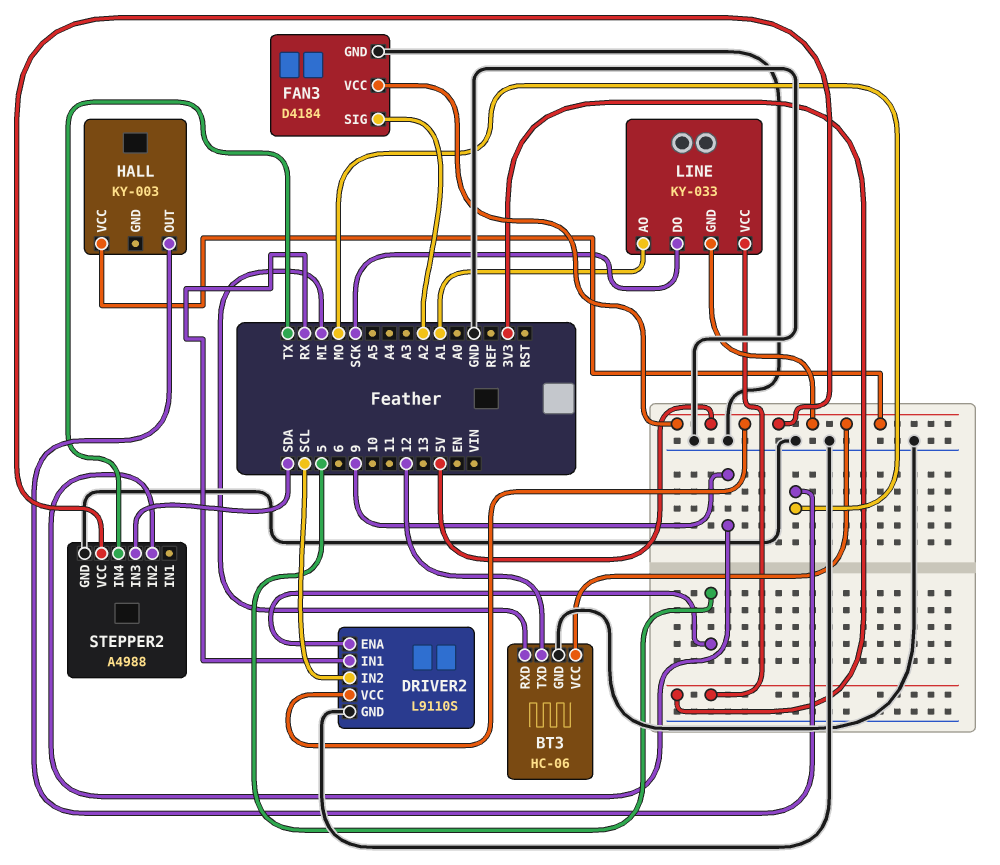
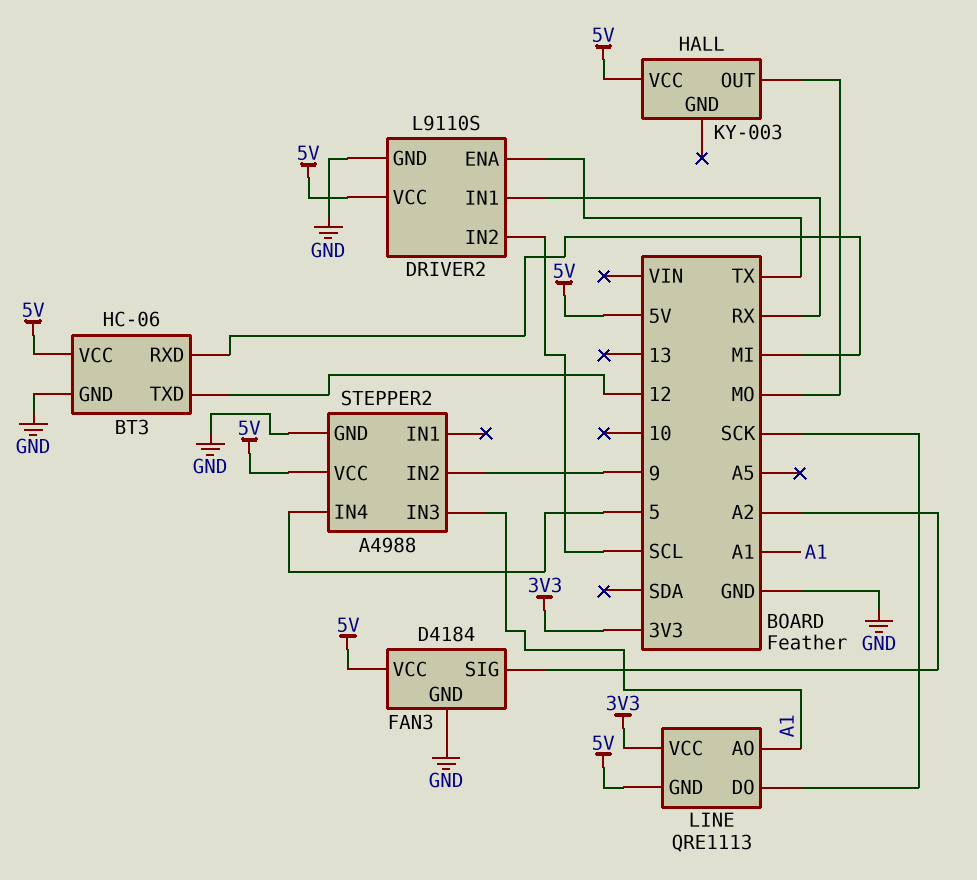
DRIVER2 pin ENA: 5 -> TX
LINE: KY-033 -> QRE1113
STEPPER2 pin IN3: SDA -> A1
STEPPER2 pin IN4: TX -> 5

